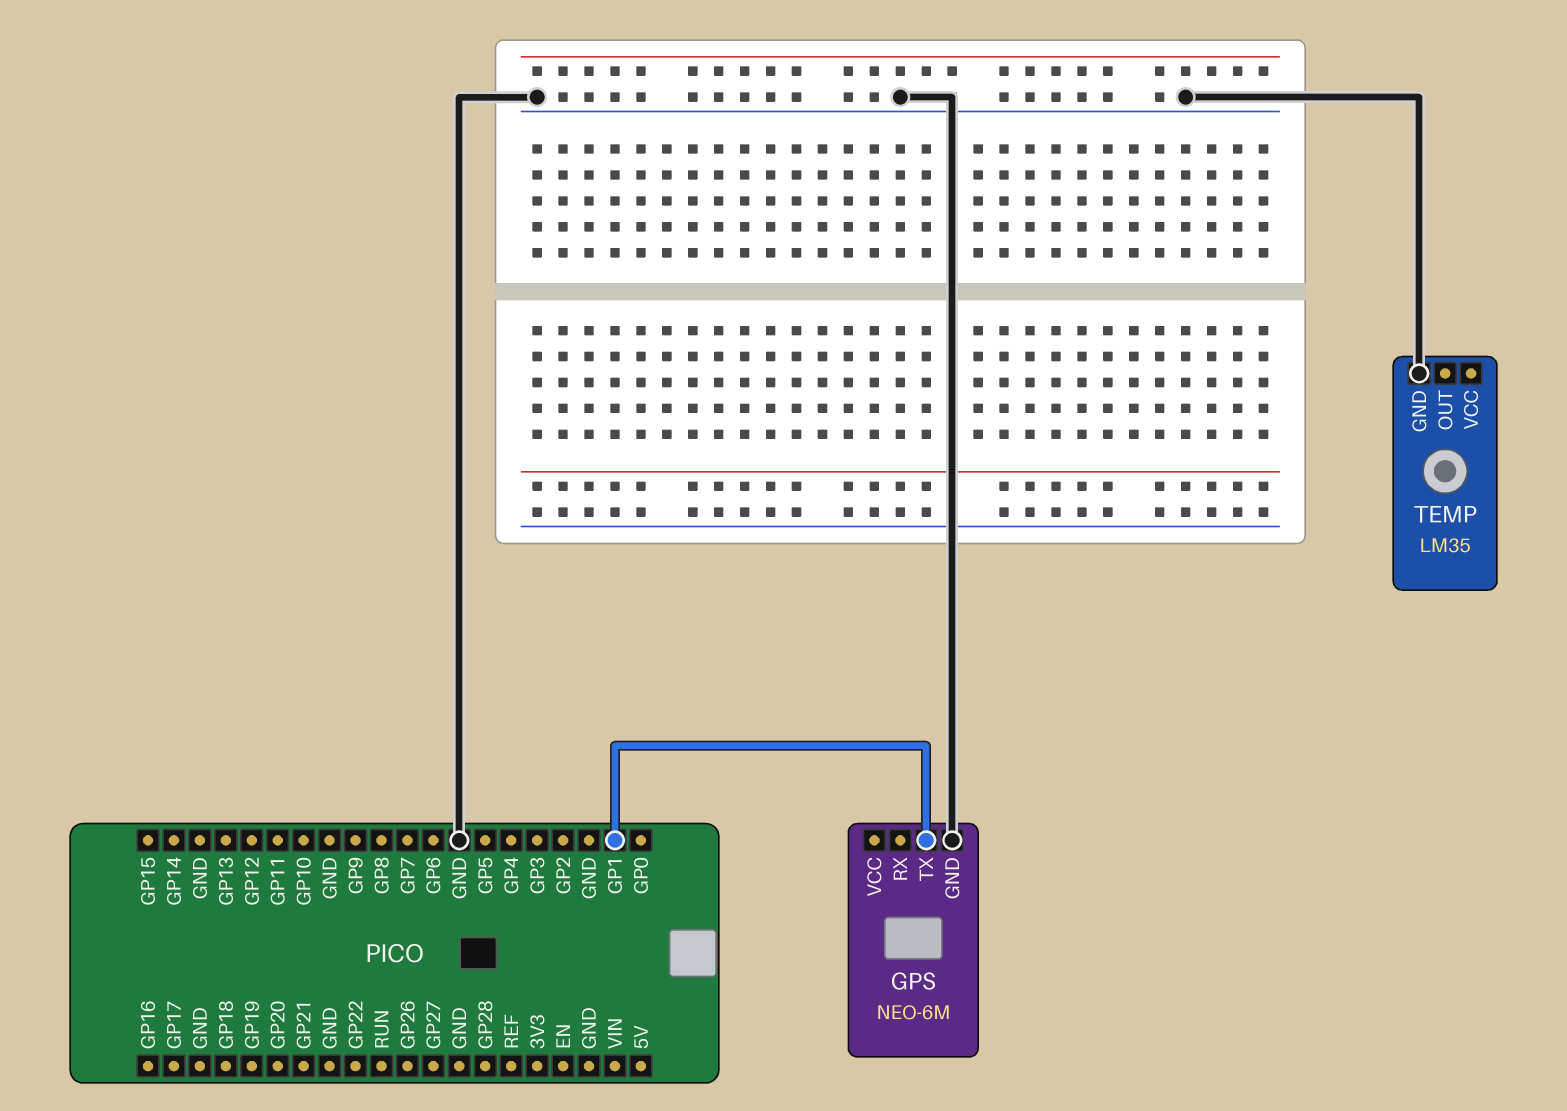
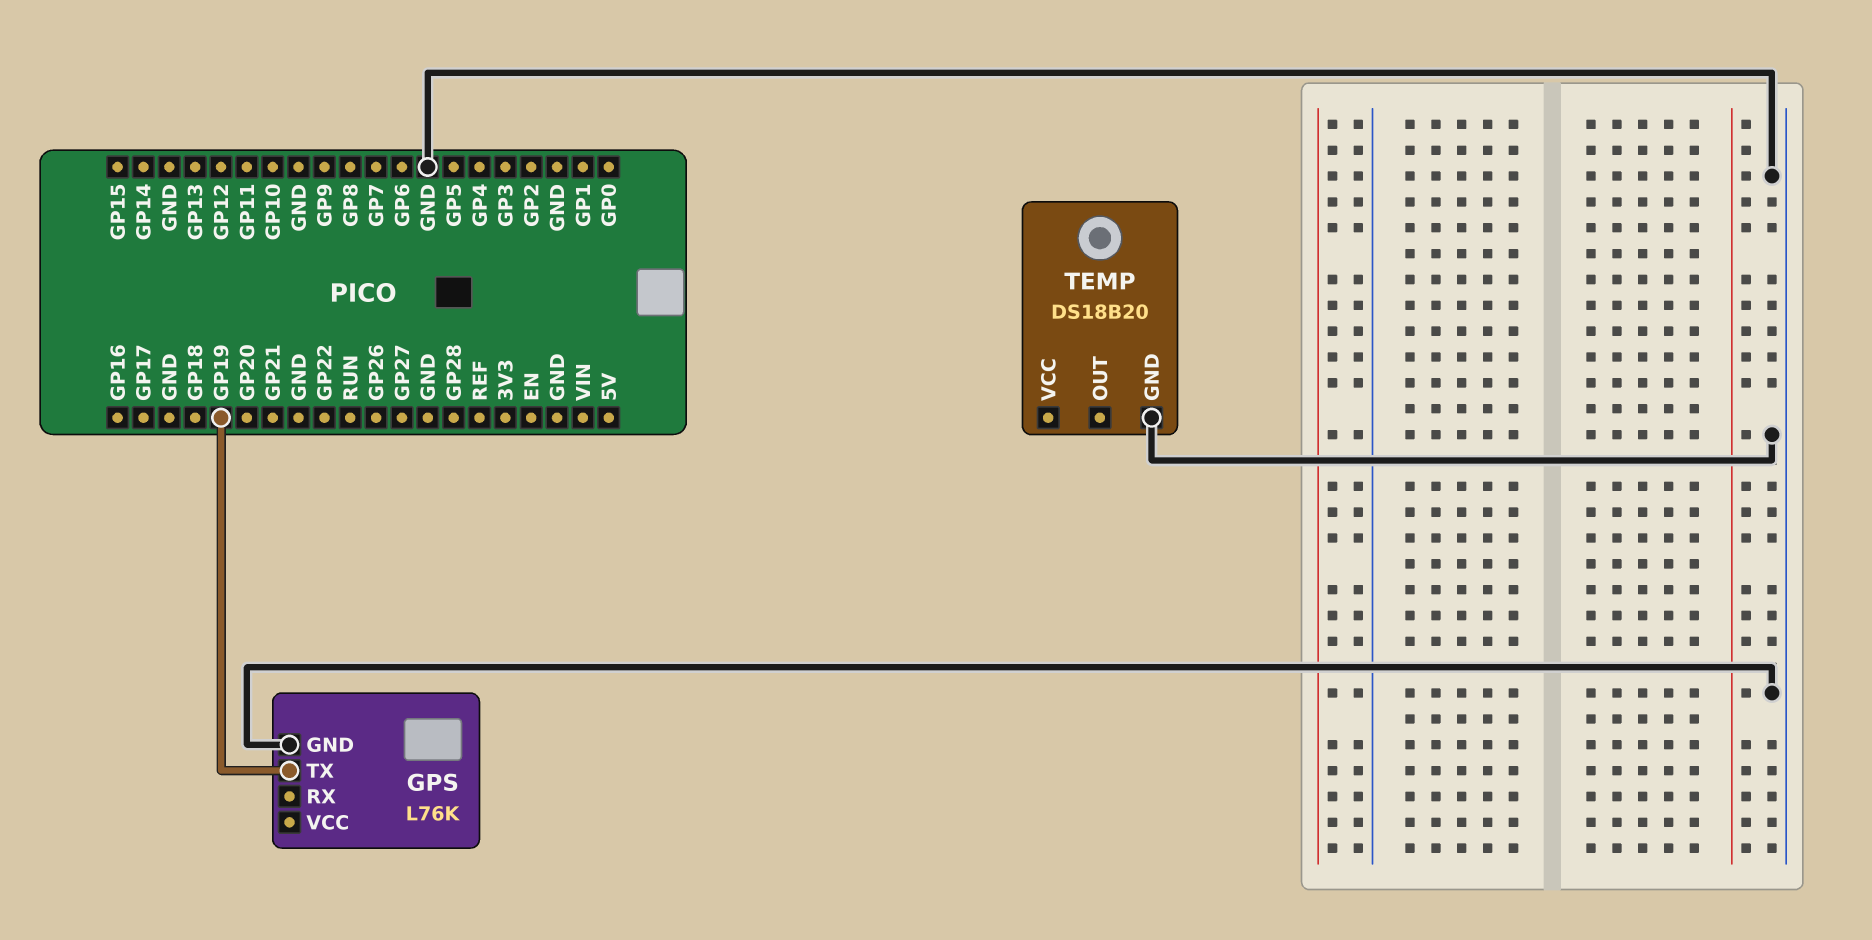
GPS: NEO-6M -> L76K
GPS pin TX: GP1 -> GP19
TEMP: LM35 -> DS18B20

